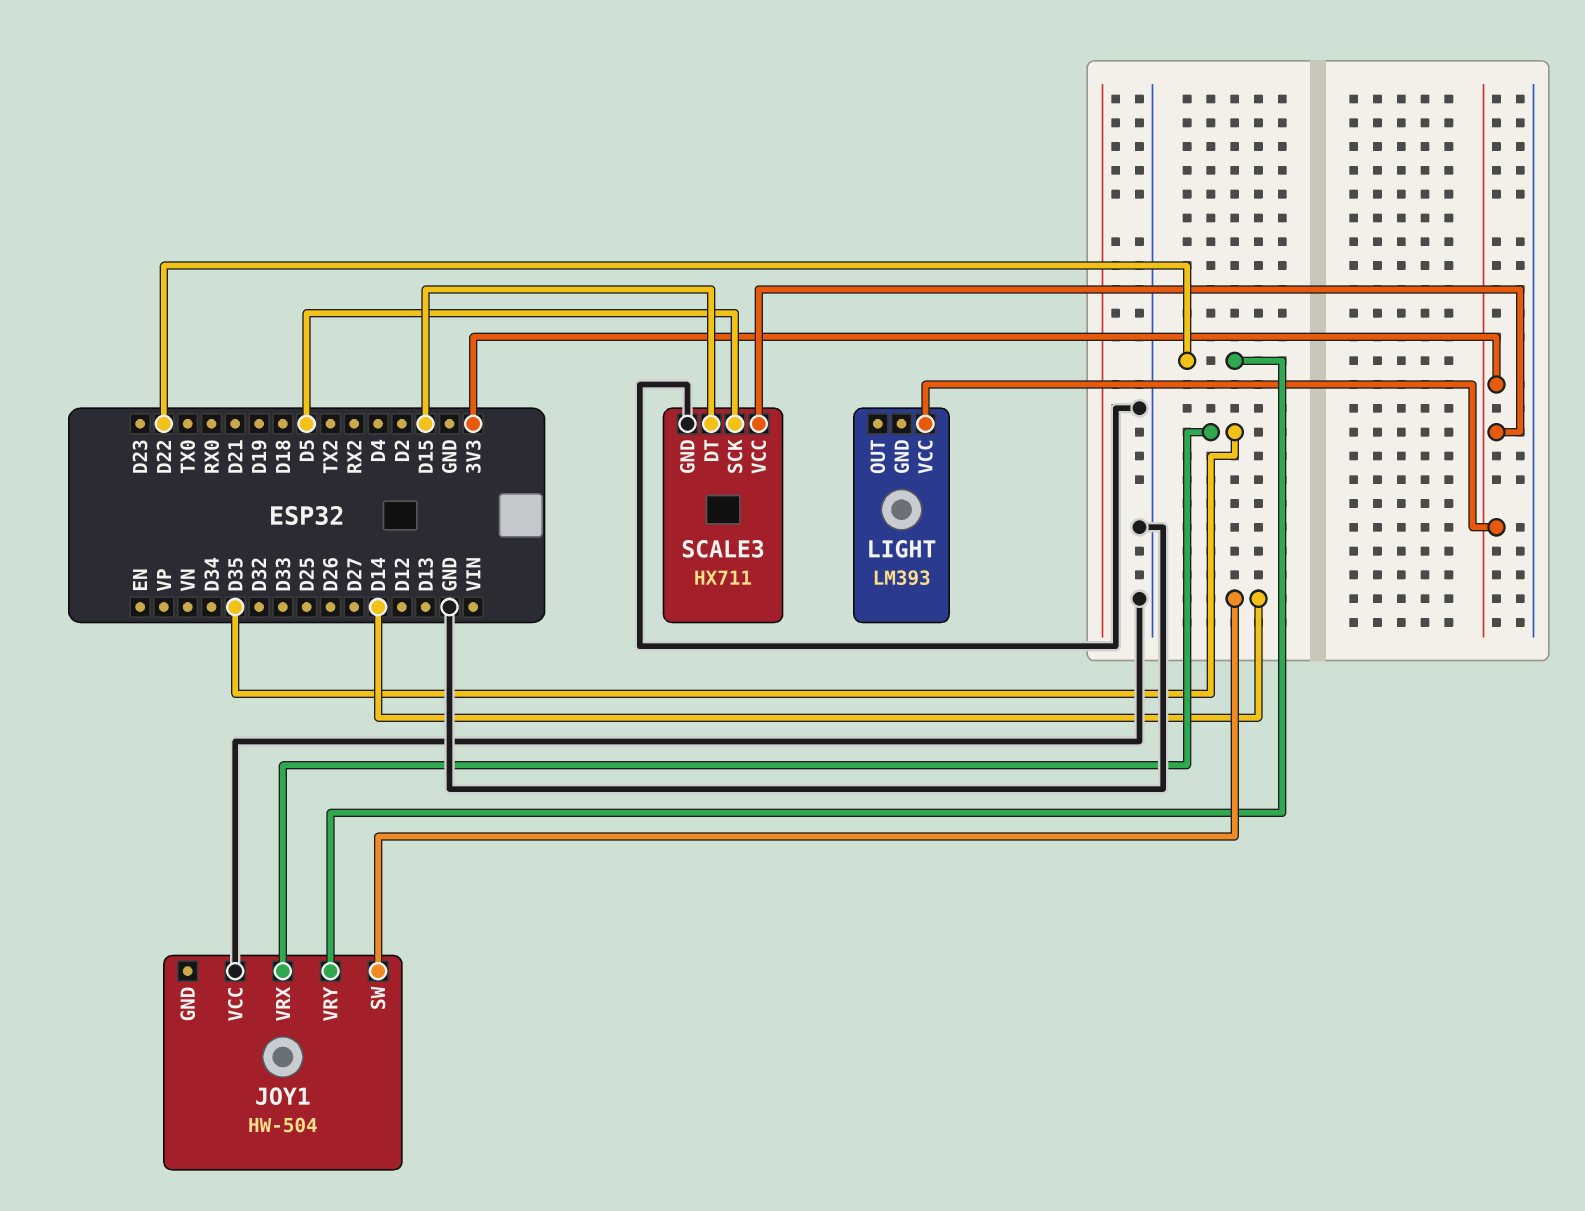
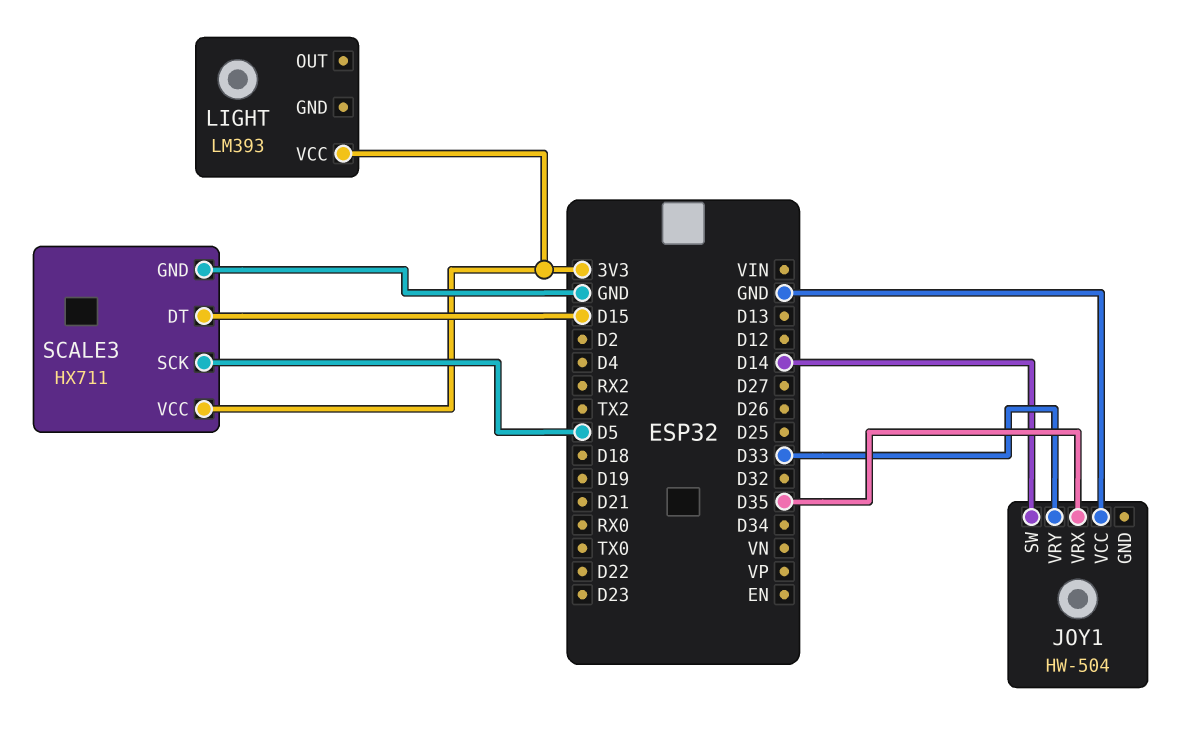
JOY1 pin VRY: D22 -> D33

